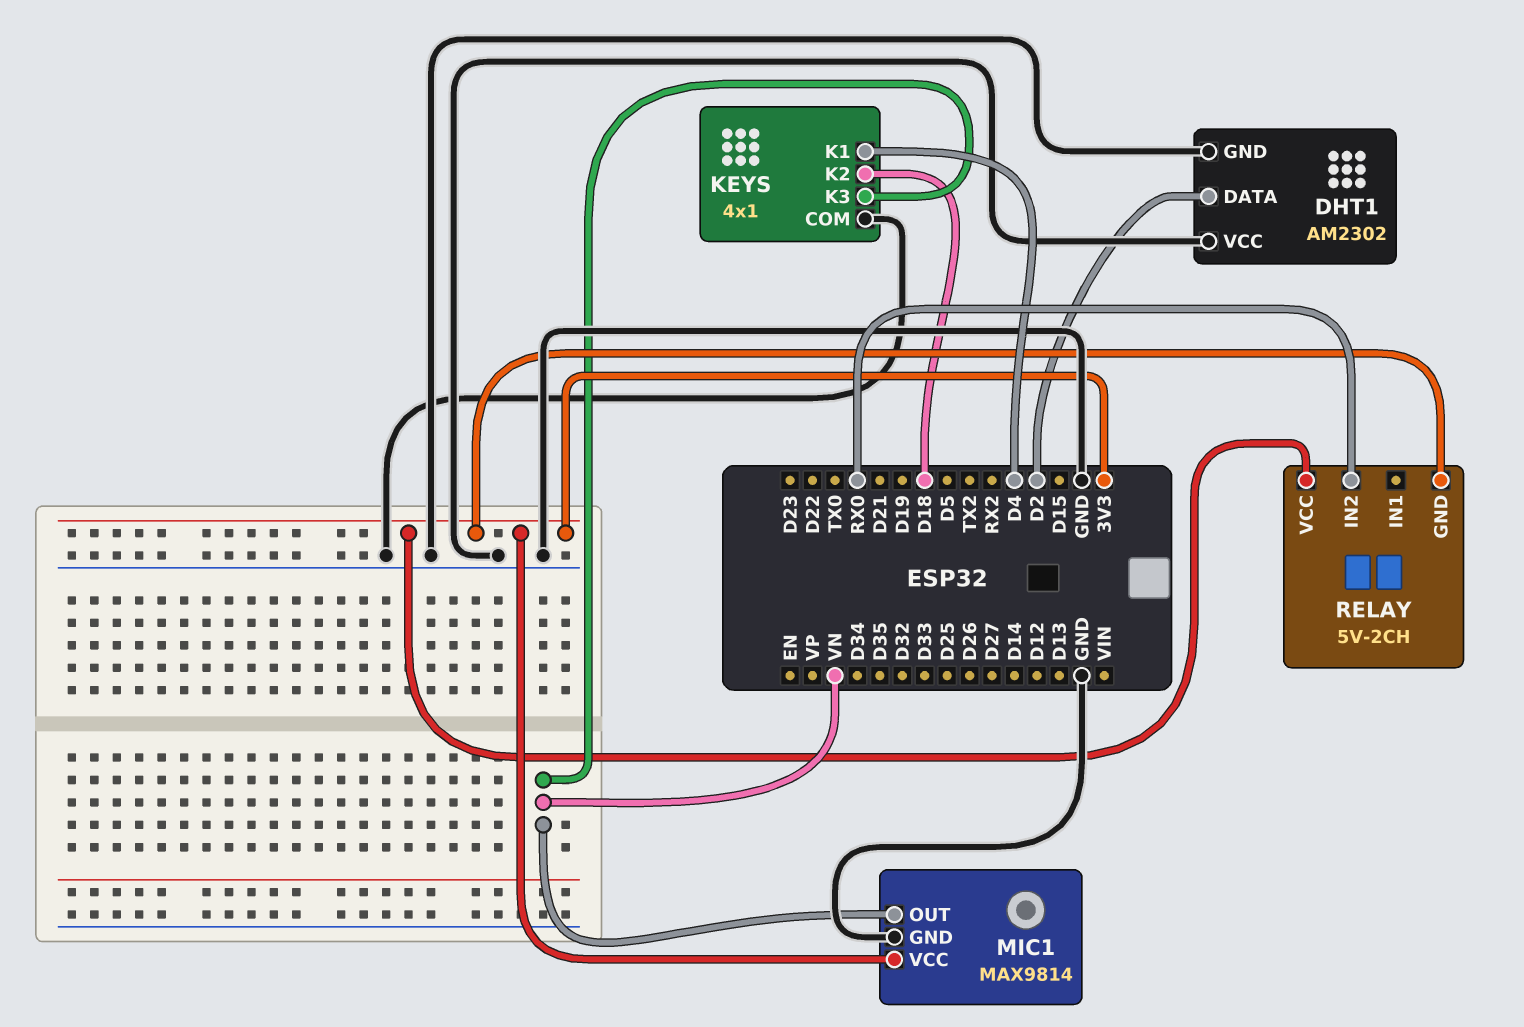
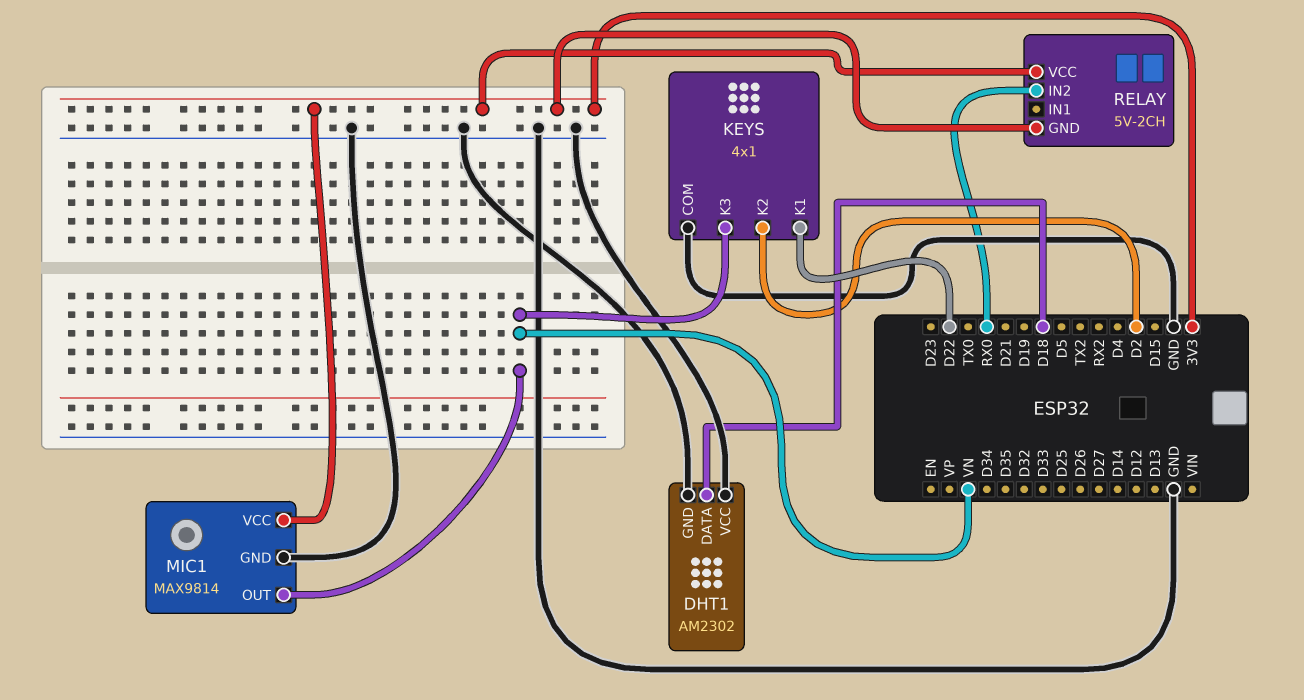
DHT1 pin DATA: D2 -> D18
KEYS pin K1: D4 -> D22
KEYS pin K2: D18 -> D2

